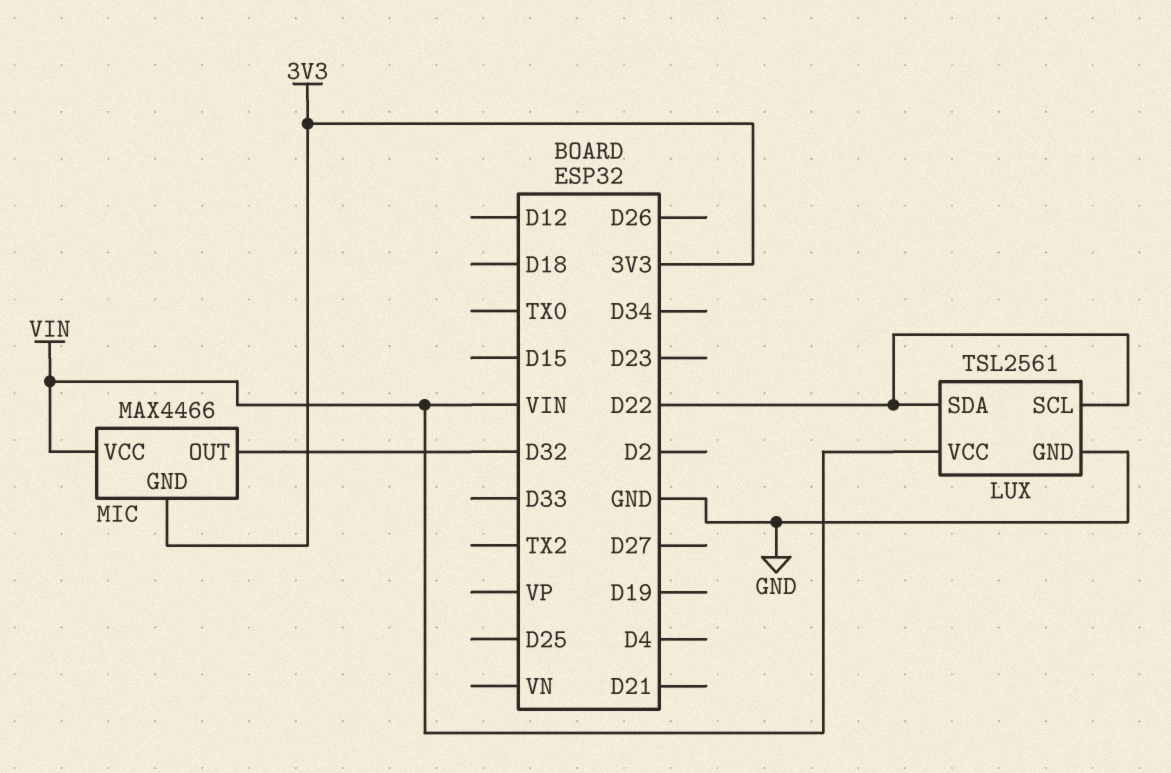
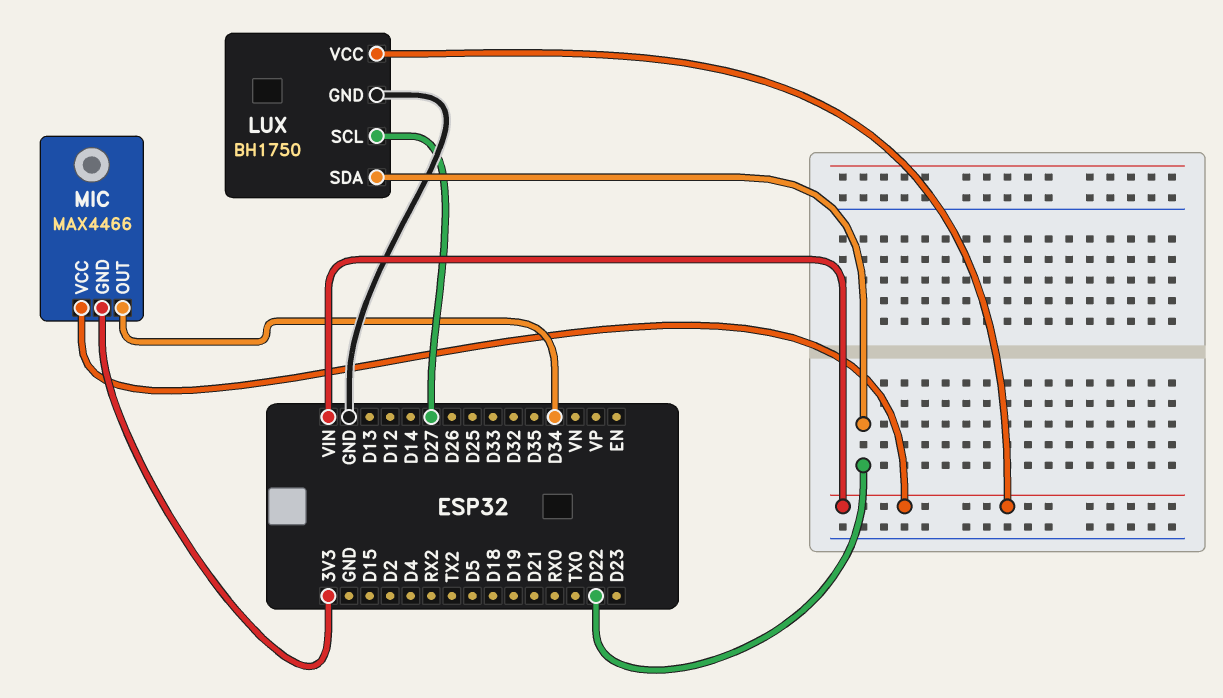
LUX: TSL2561 -> BH1750
LUX pin SCL: D22 -> D27
MIC pin OUT: D32 -> D34

